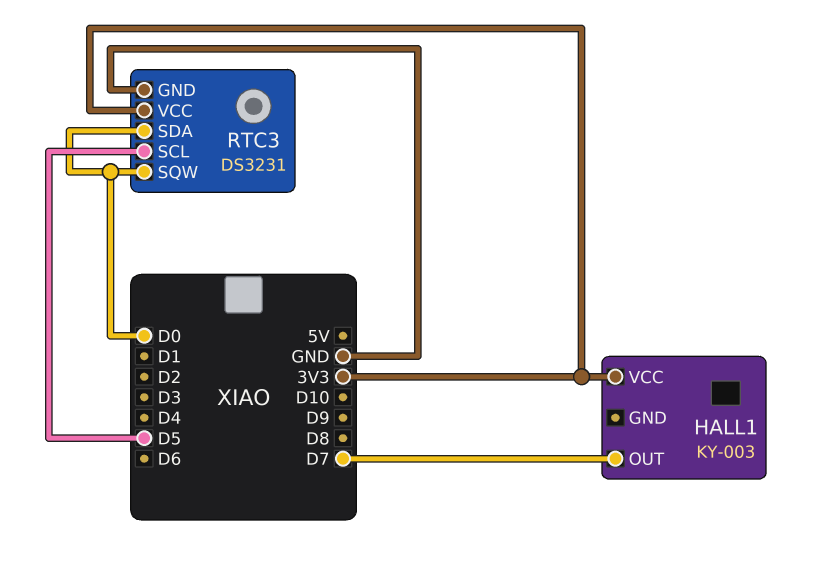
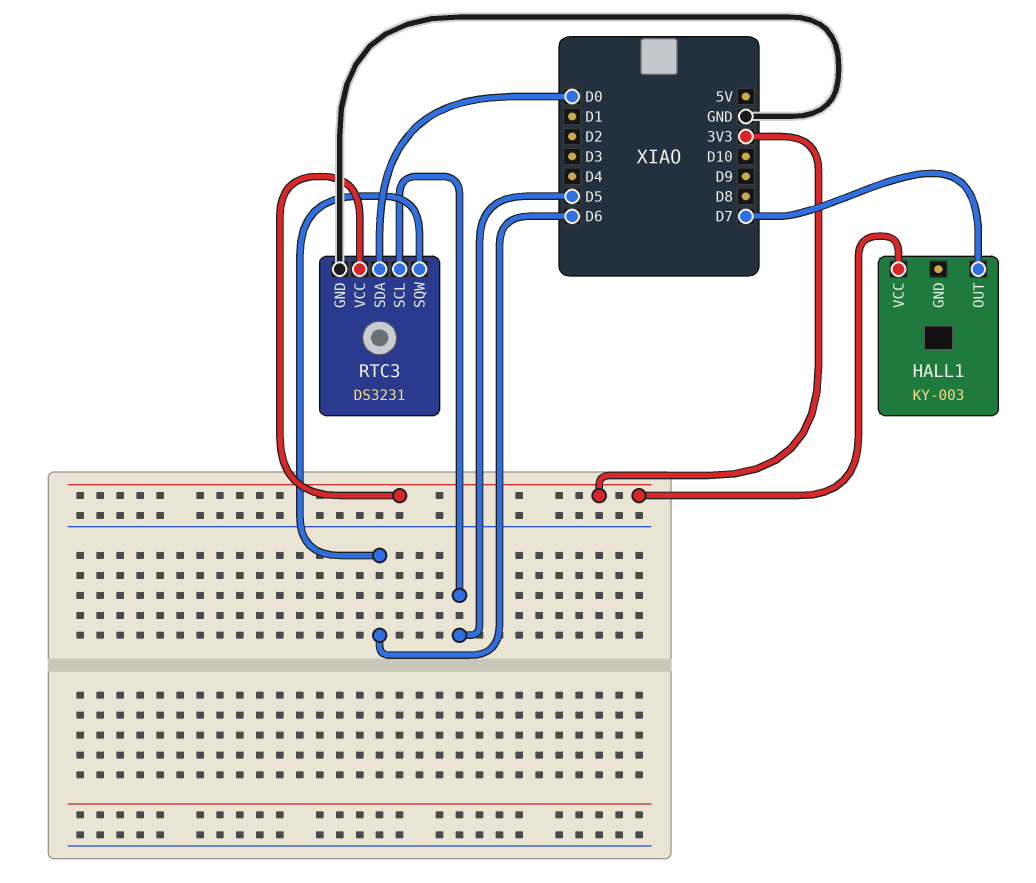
RTC3 pin SQW: D0 -> D6

